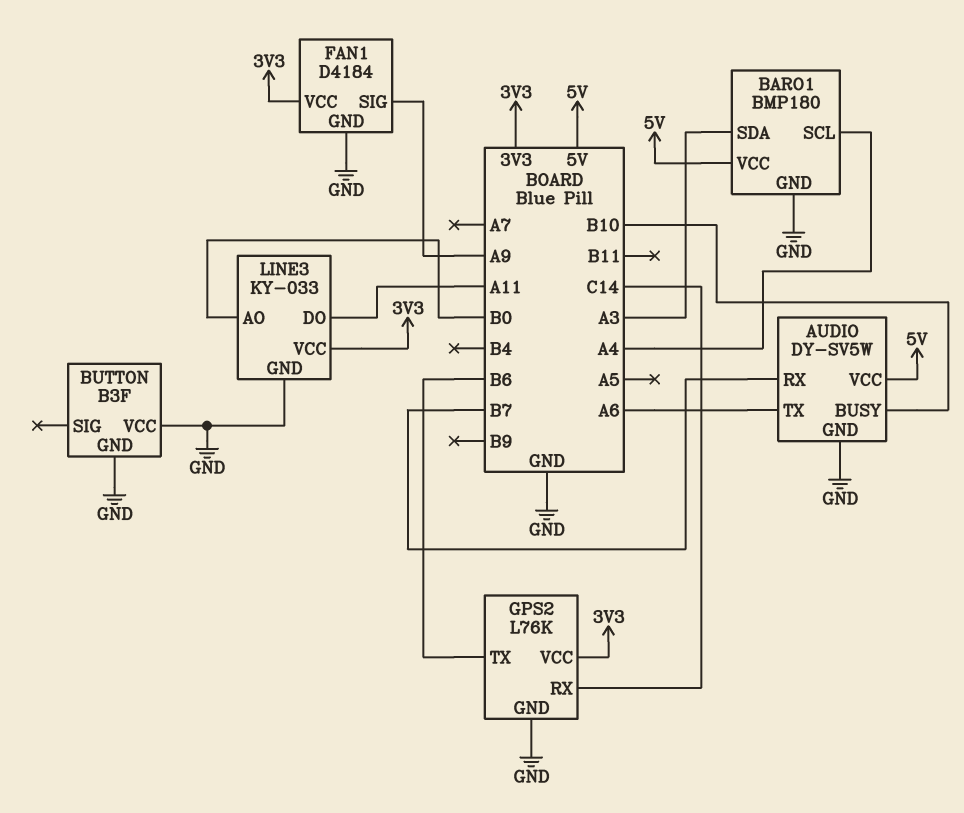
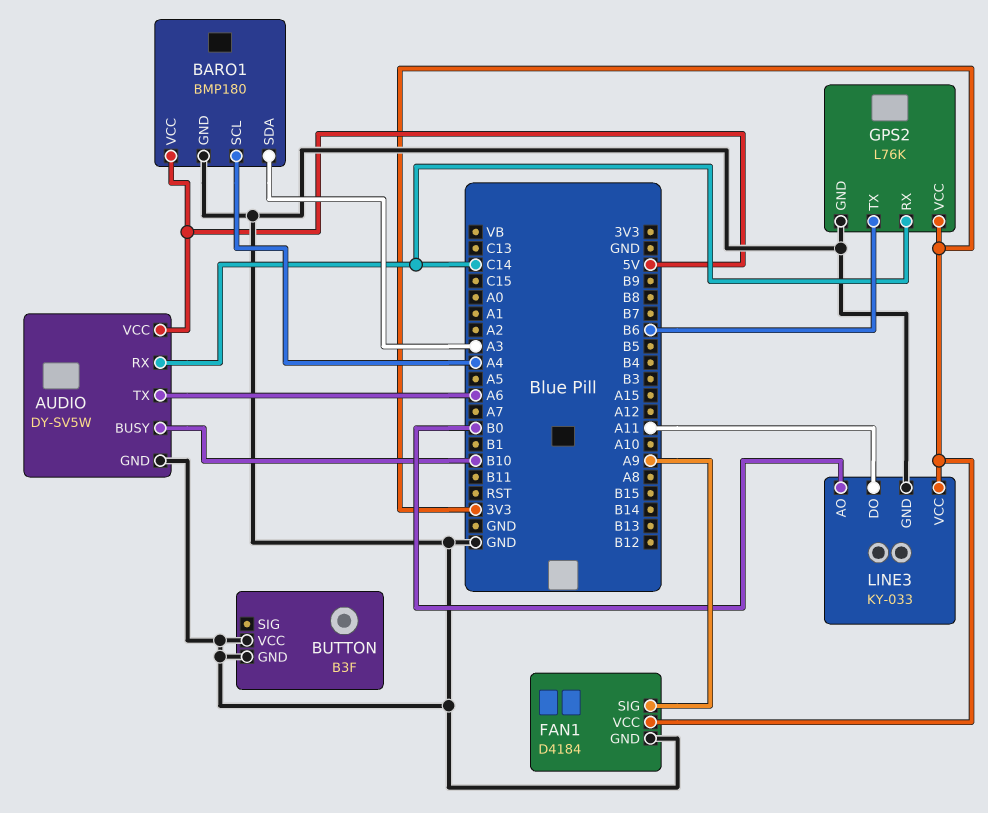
AUDIO pin RX: B7 -> C14

